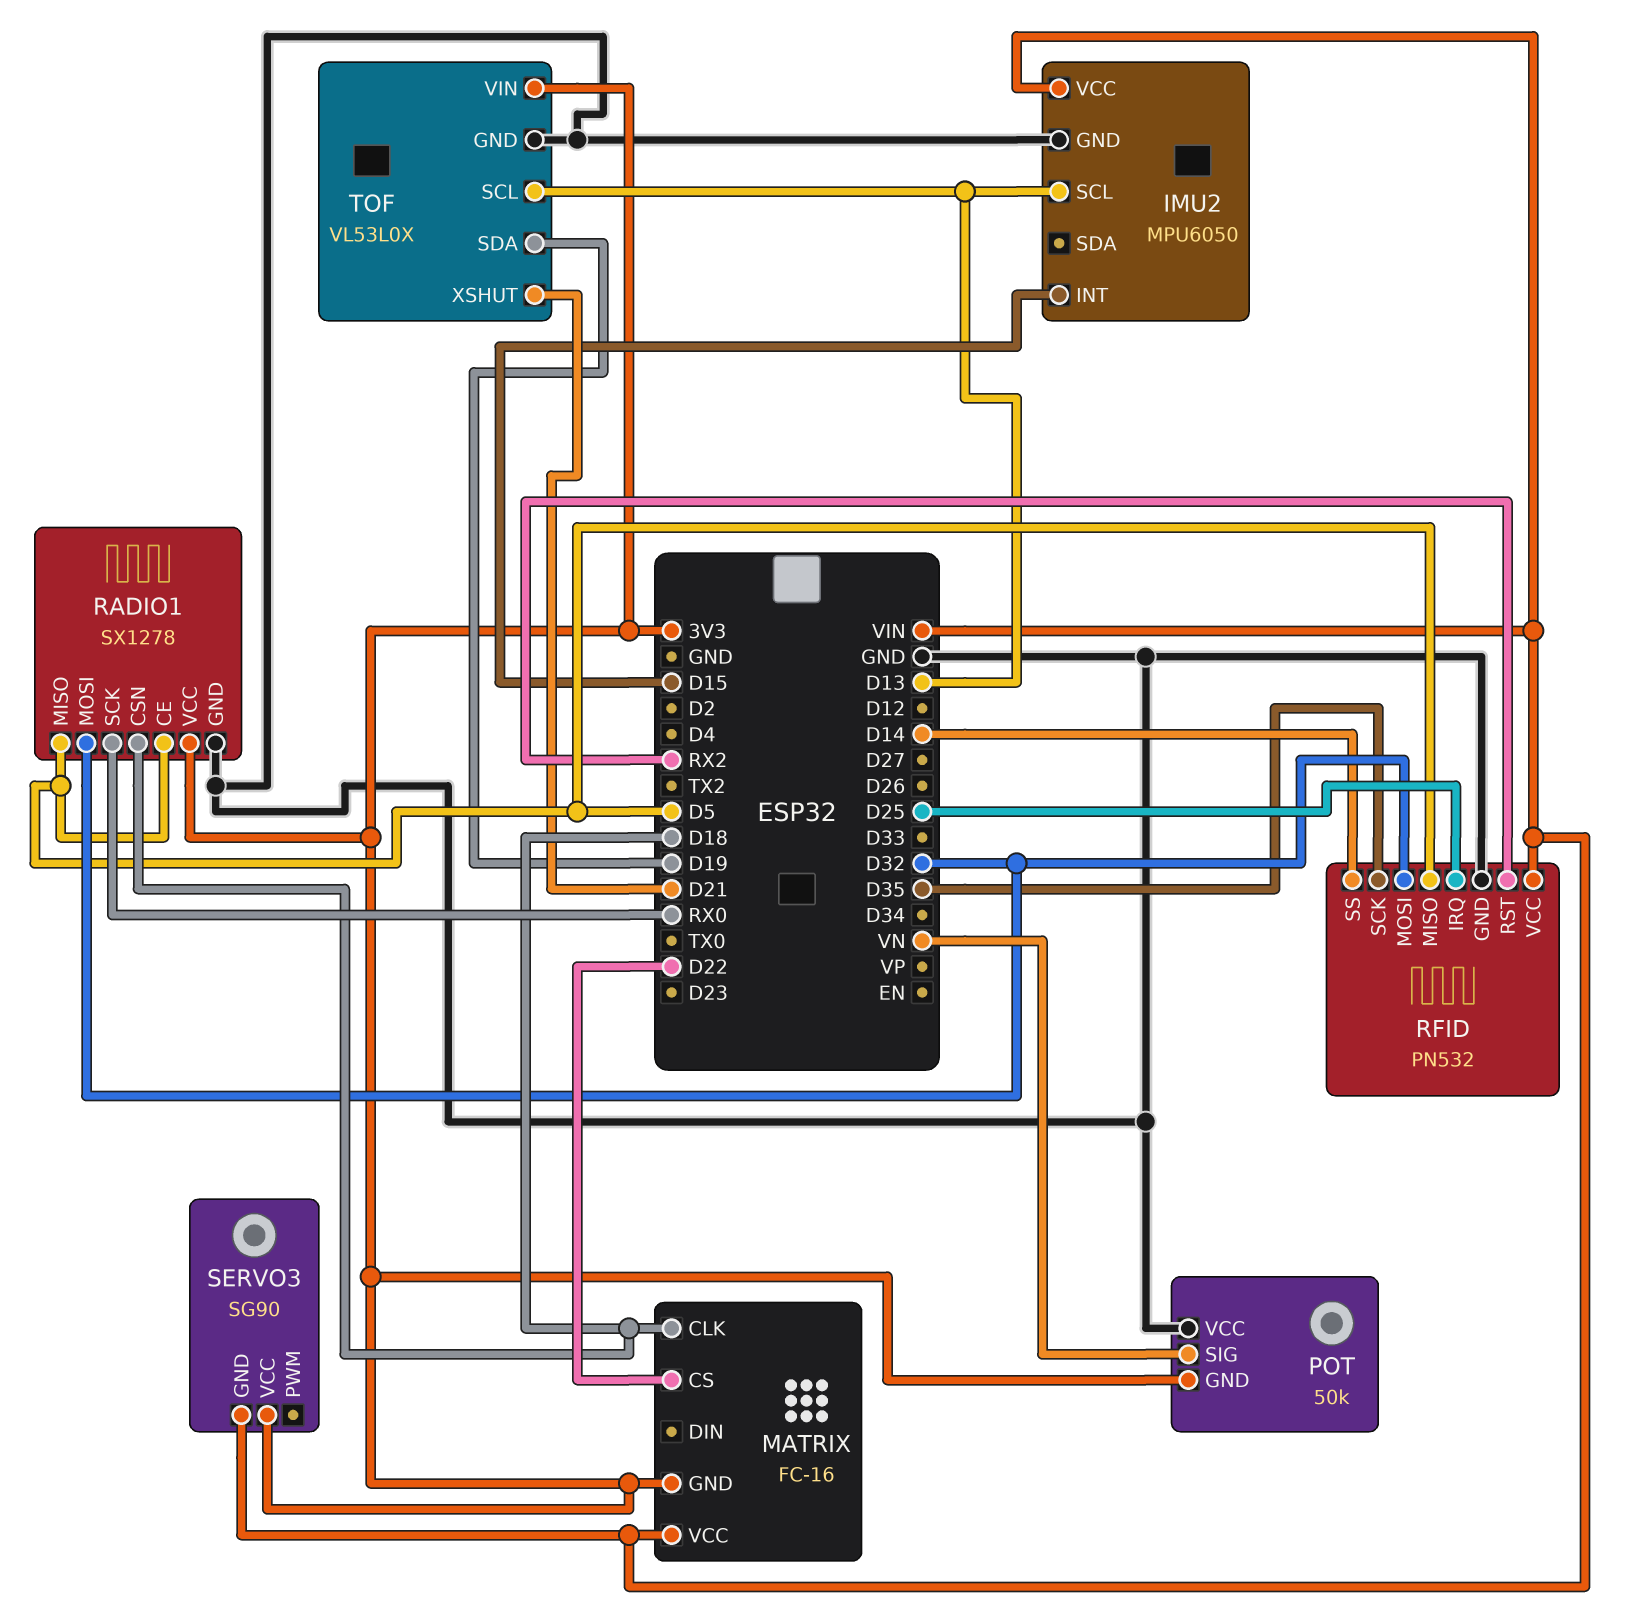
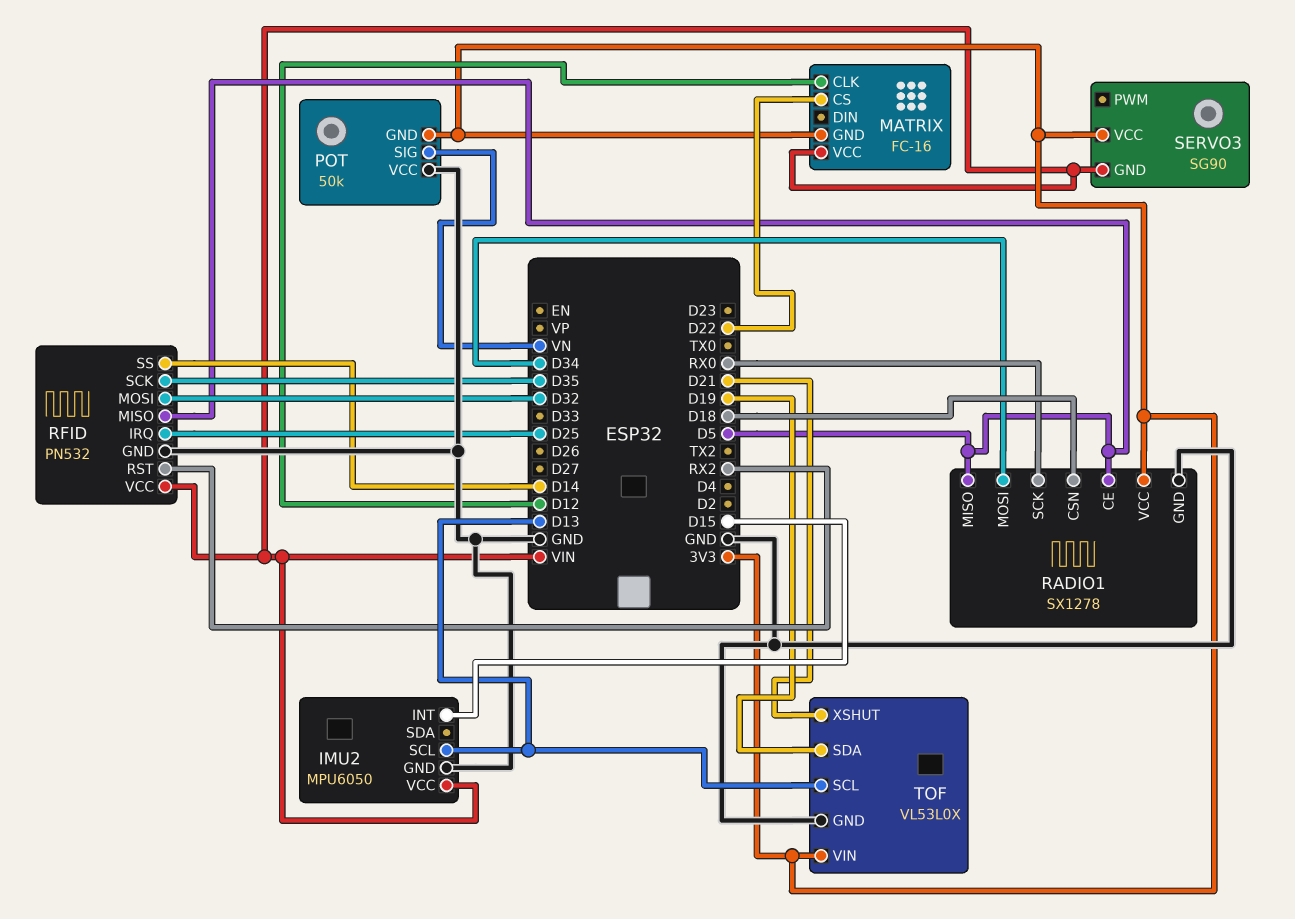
MATRIX pin CLK: D18 -> D12
RADIO1 pin MOSI: D32 -> D34

